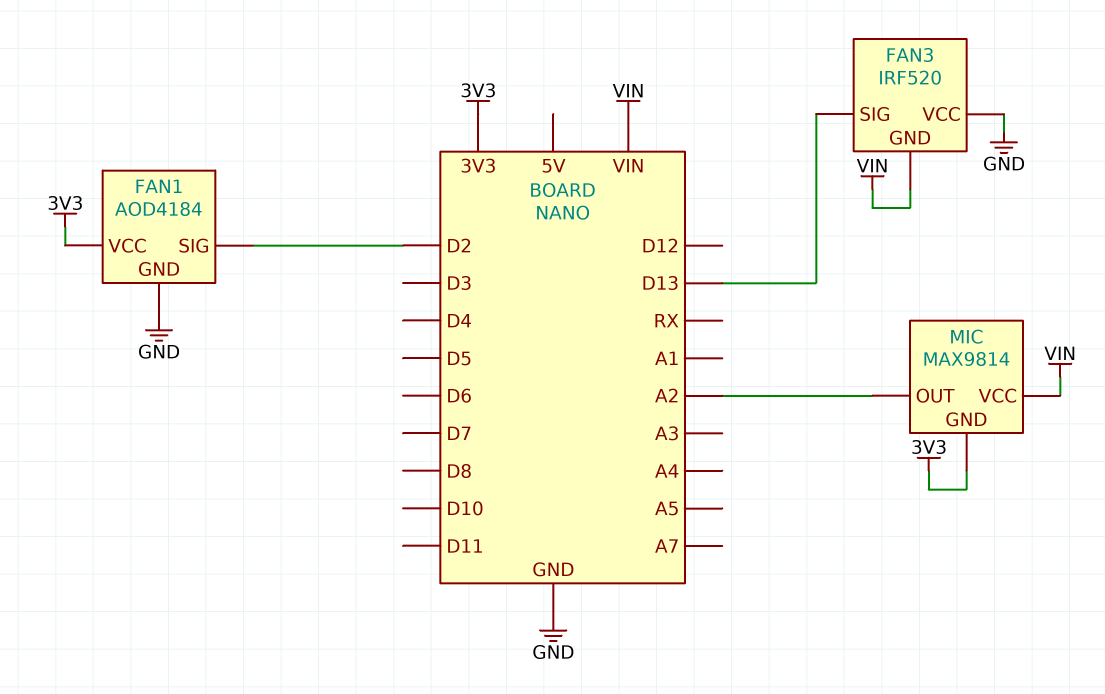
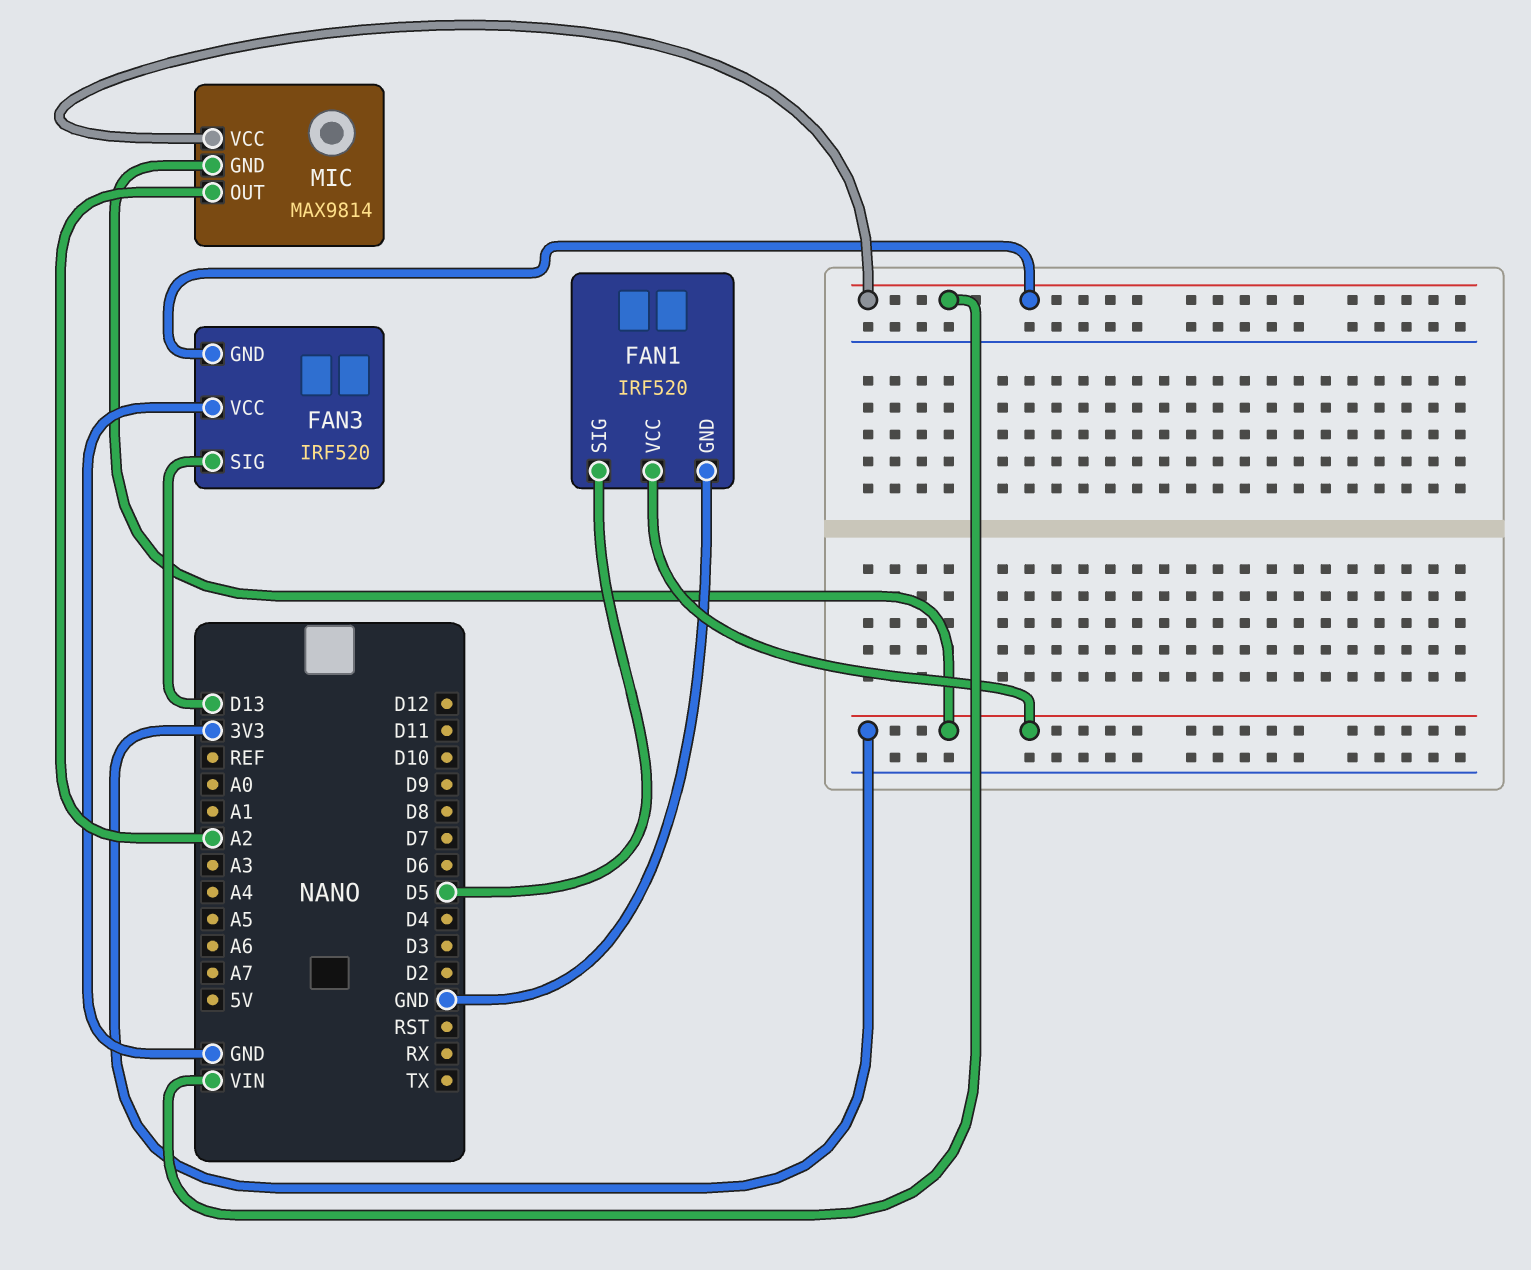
FAN1: AOD4184 -> IRF520
FAN1 pin SIG: D2 -> D5

